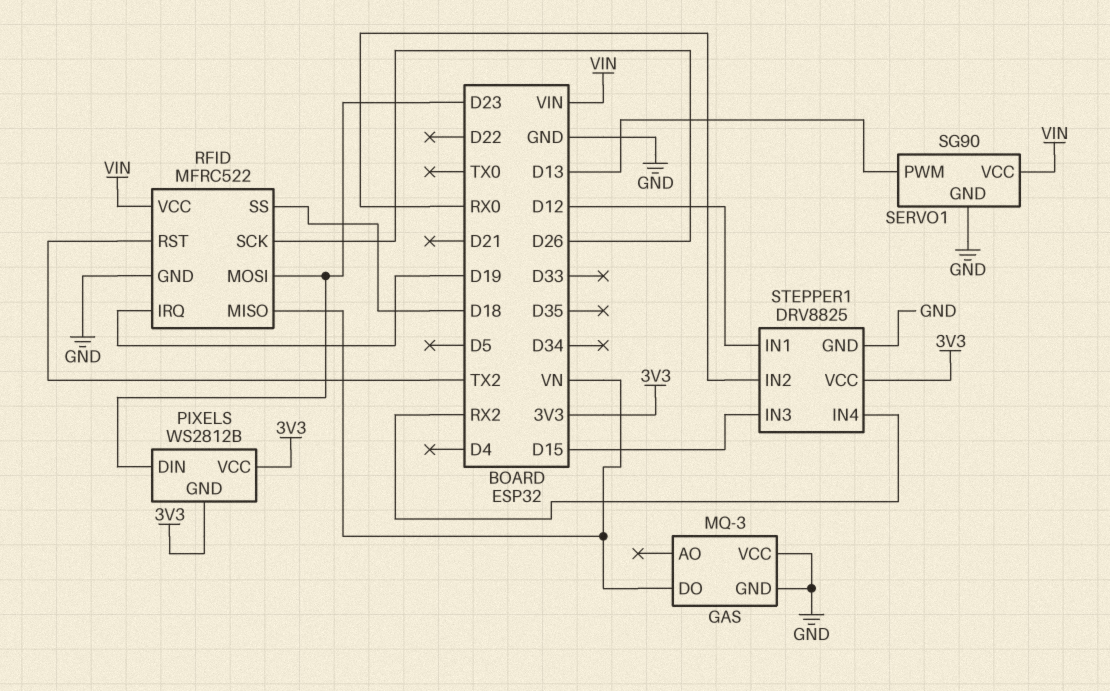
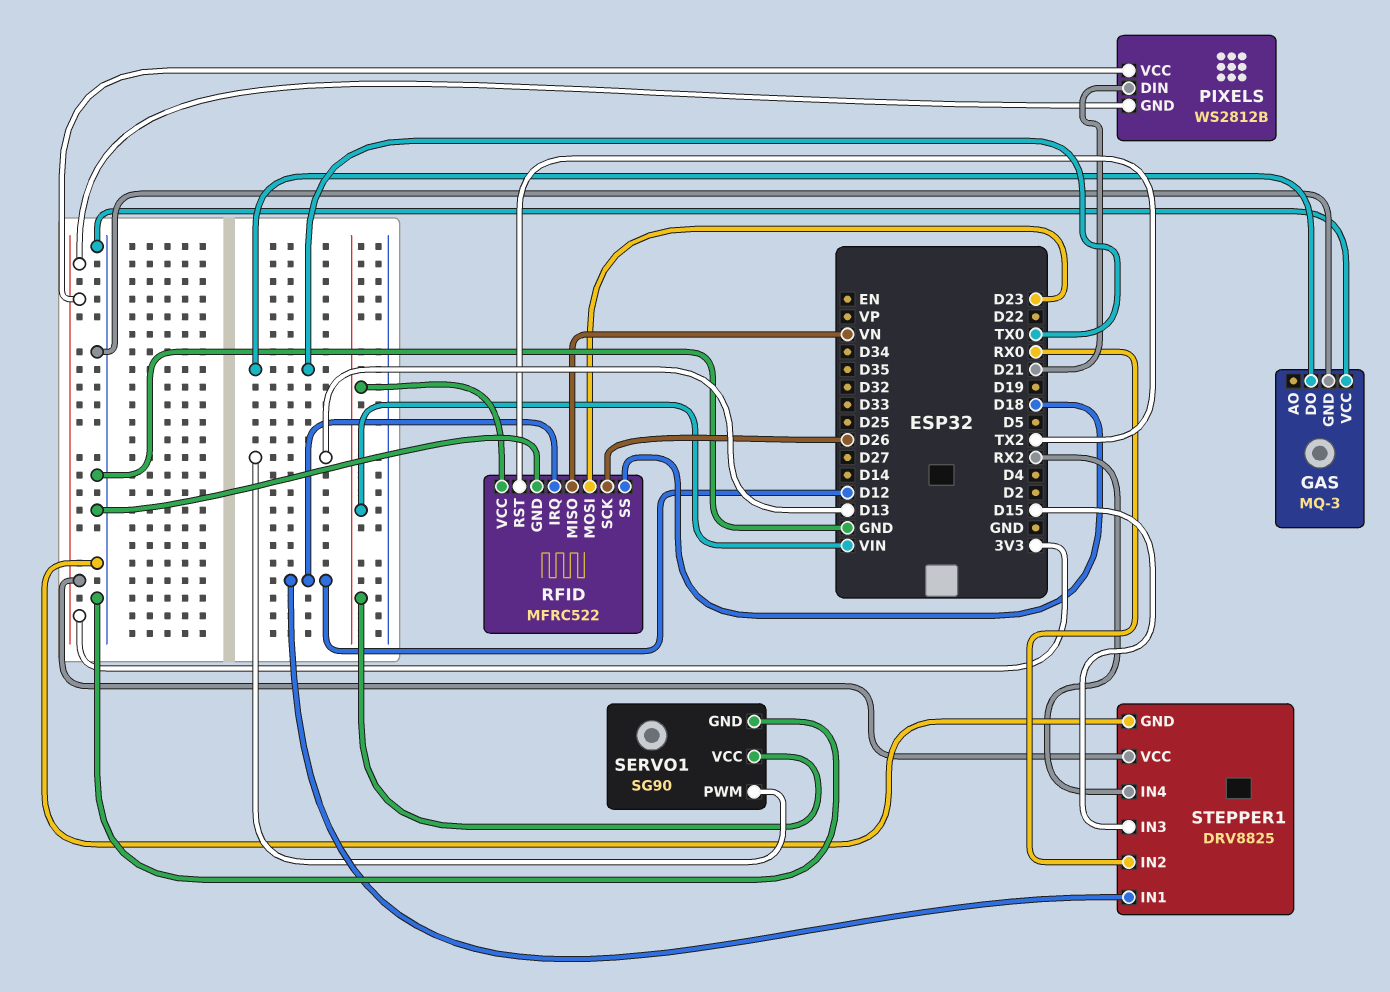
GAS pin DO: VN -> TX0
PIXELS pin DIN: D23 -> D21
RFID pin IRQ: D19 -> D12

